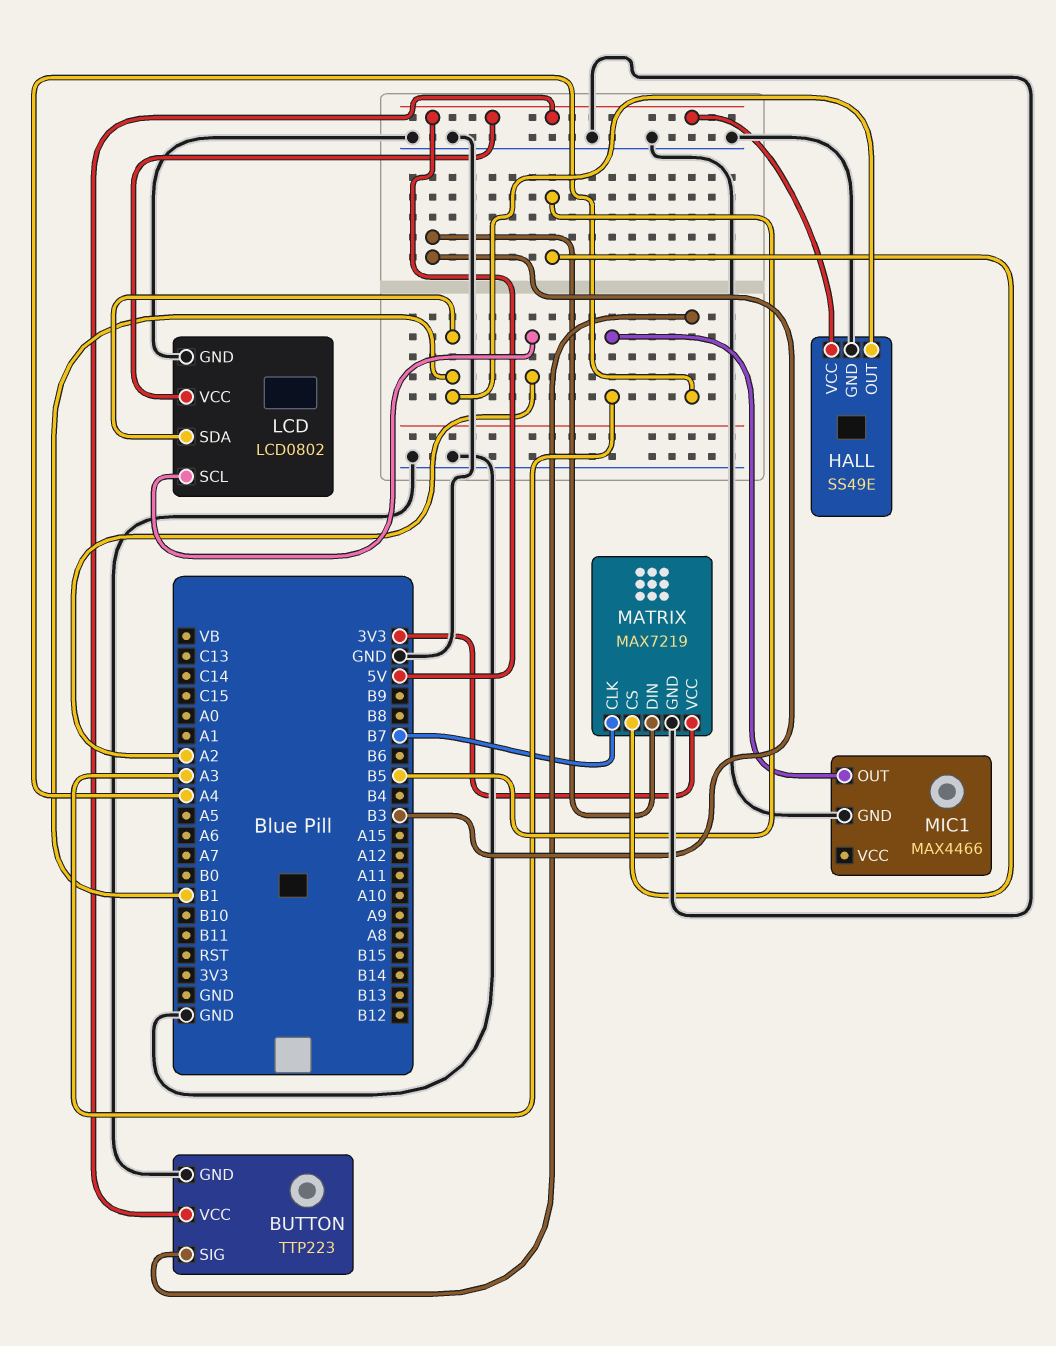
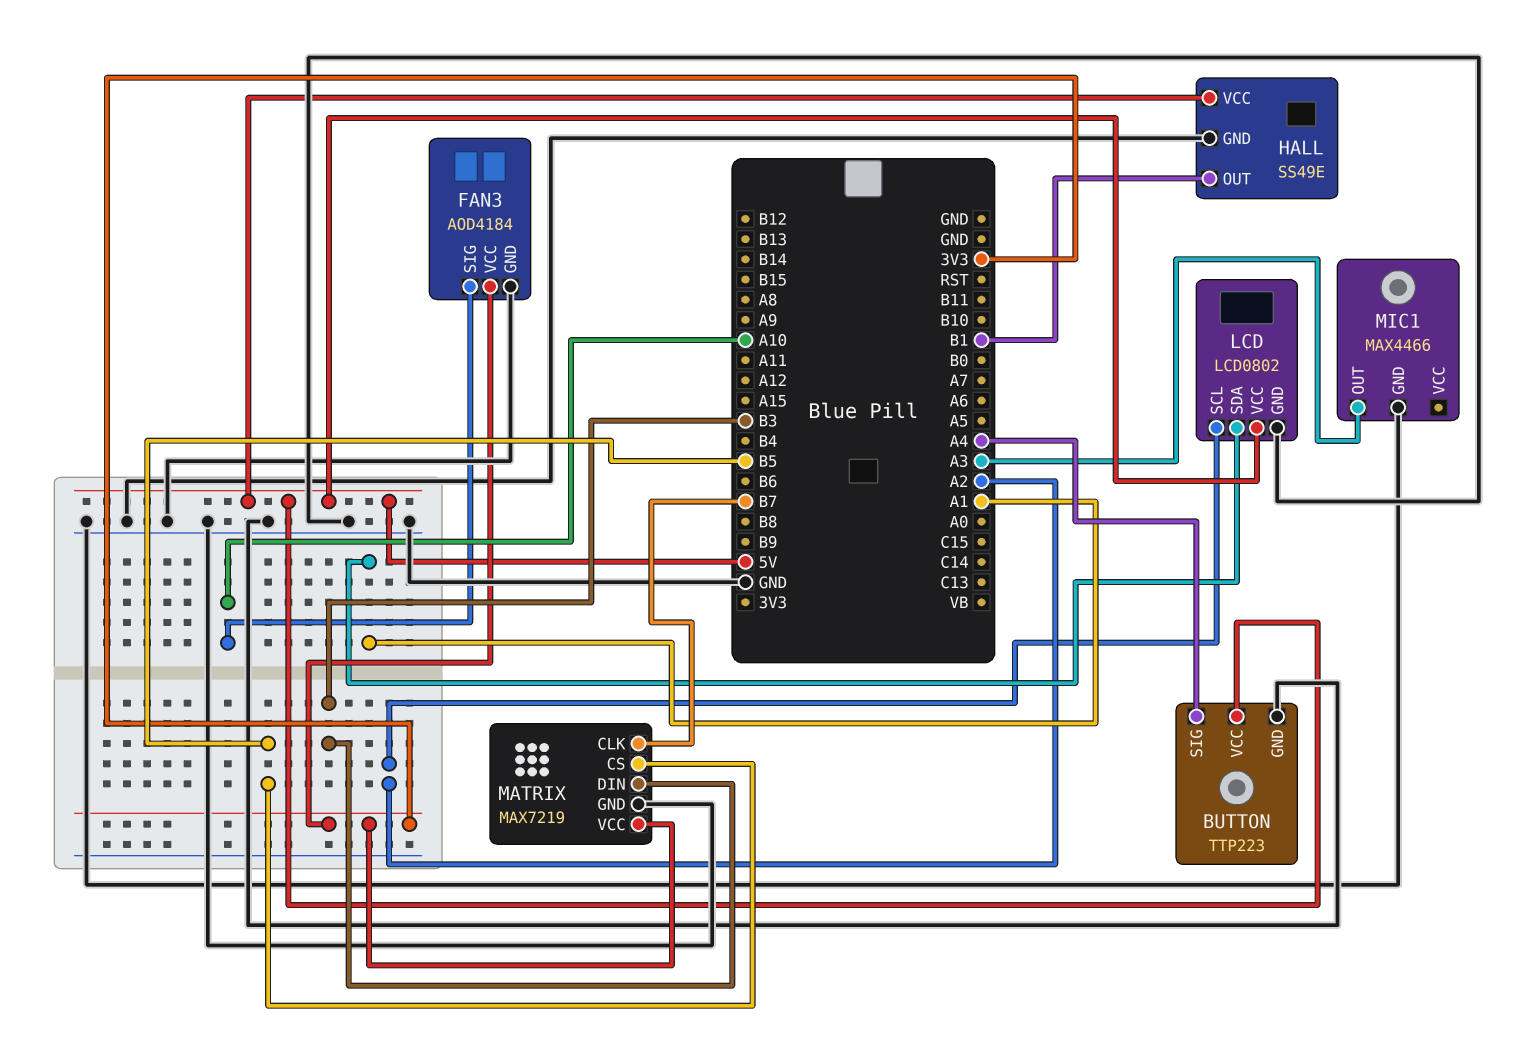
FAN3: none -> AOD4184
FAN3 pin GND: none -> GND
FAN3 pin SIG: none -> A10
FAN3 pin VCC: none -> 3V3
LCD pin SDA: B1 -> A1

